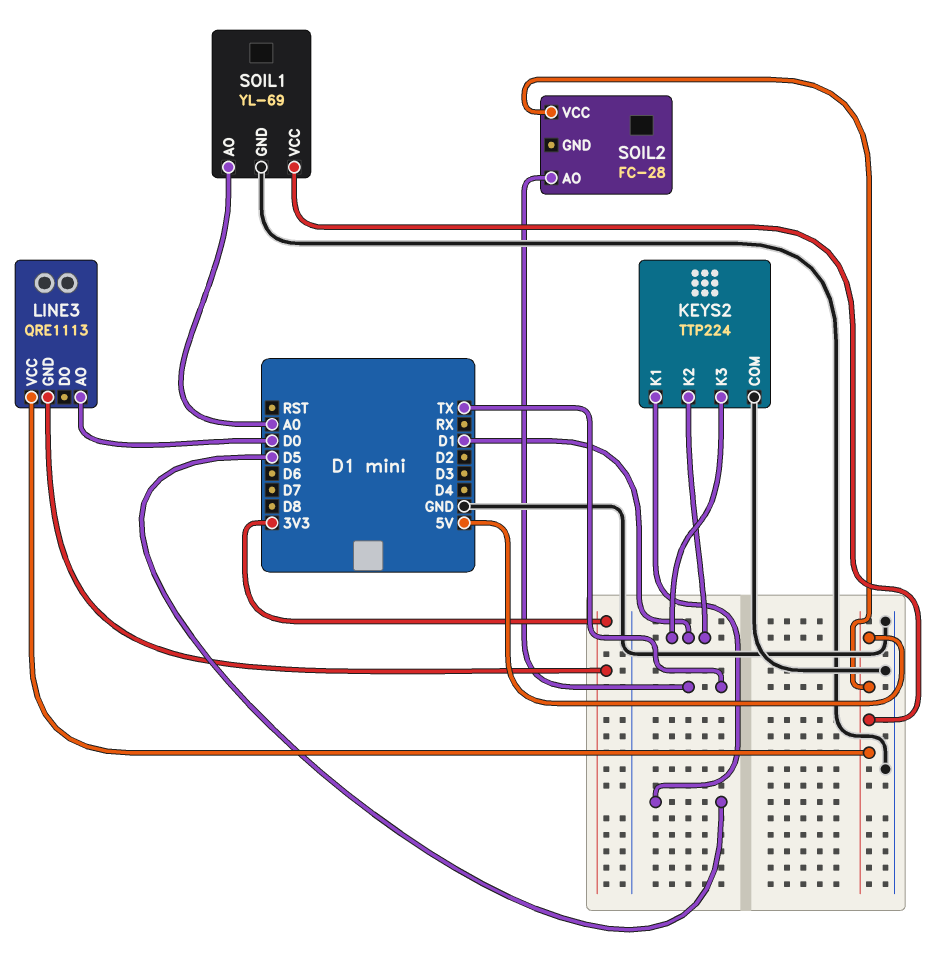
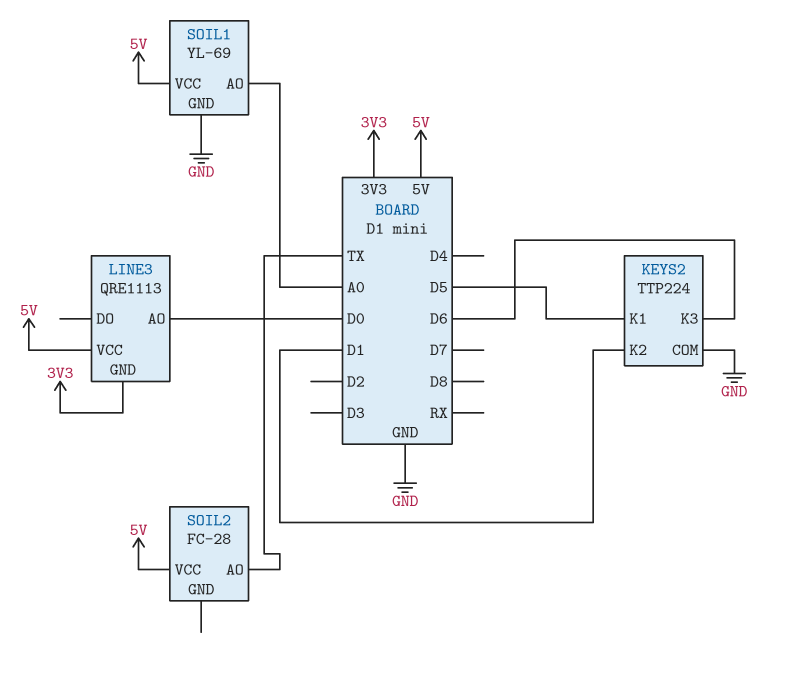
KEYS2 pin K3: D1 -> D6

